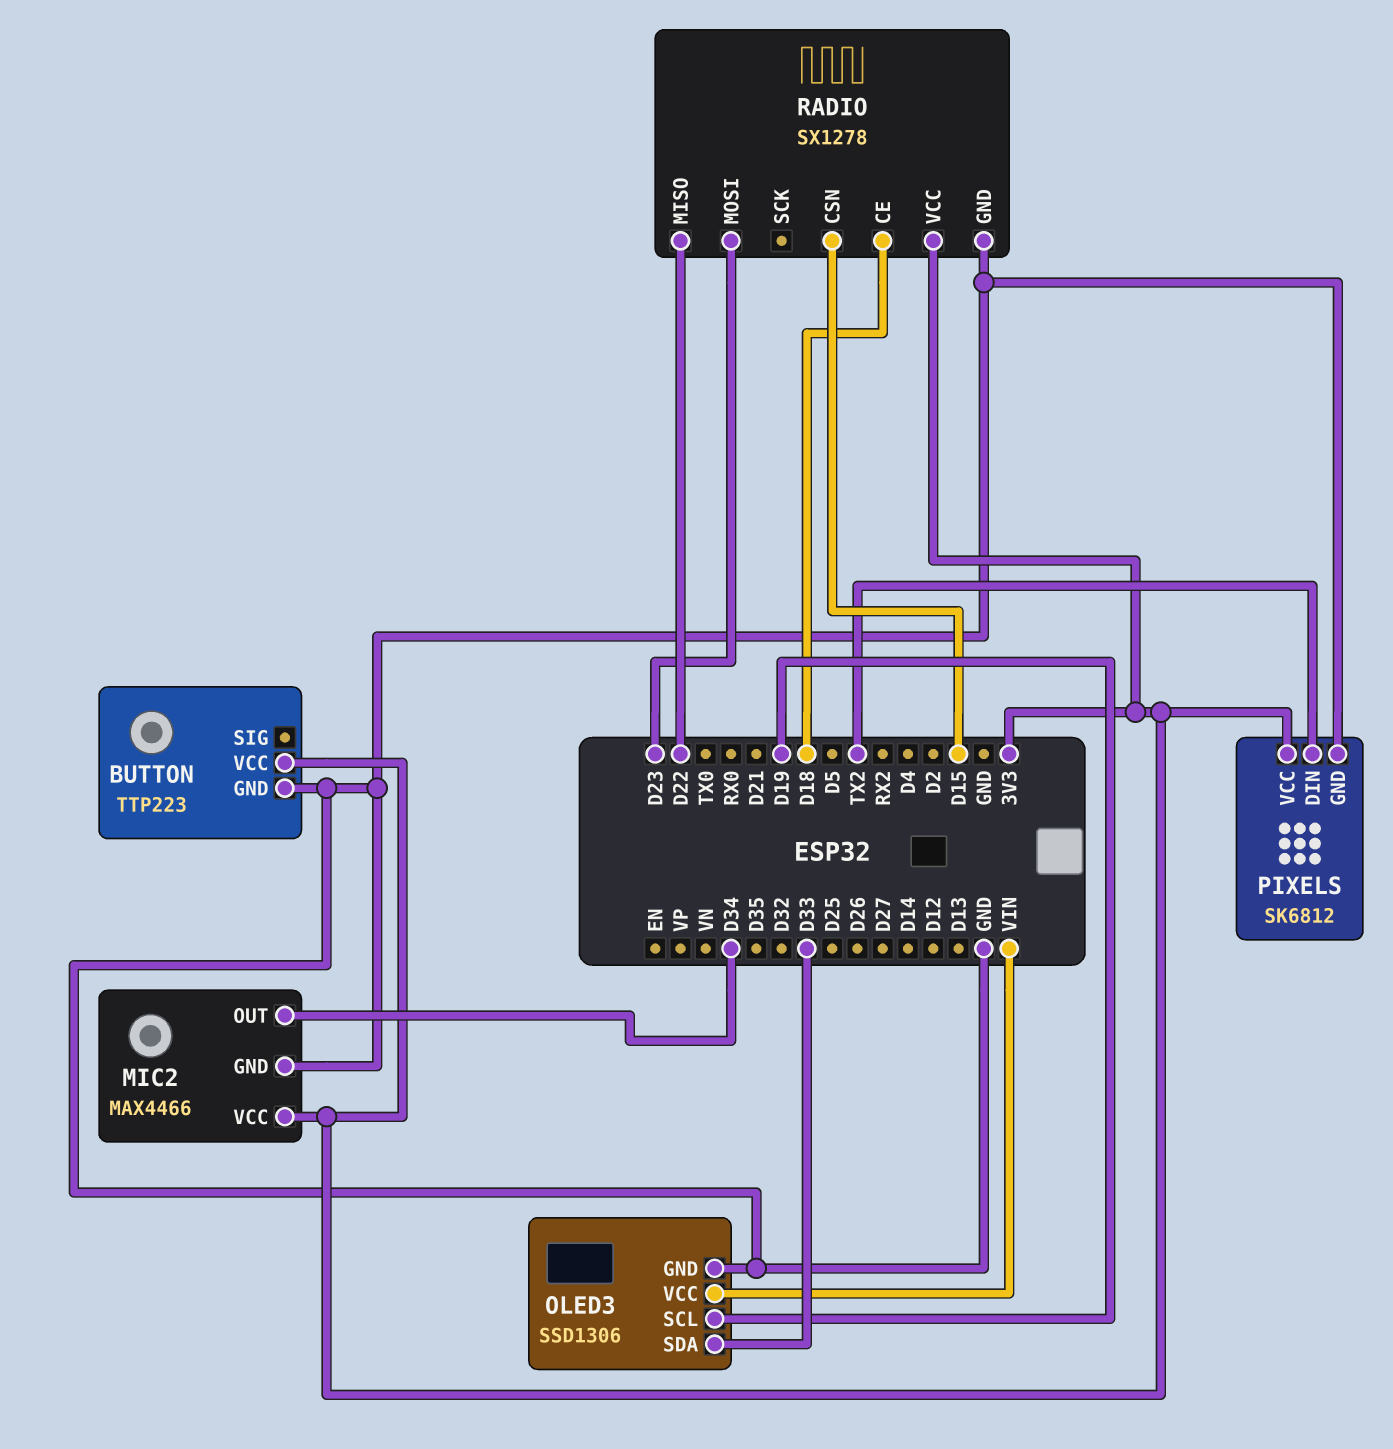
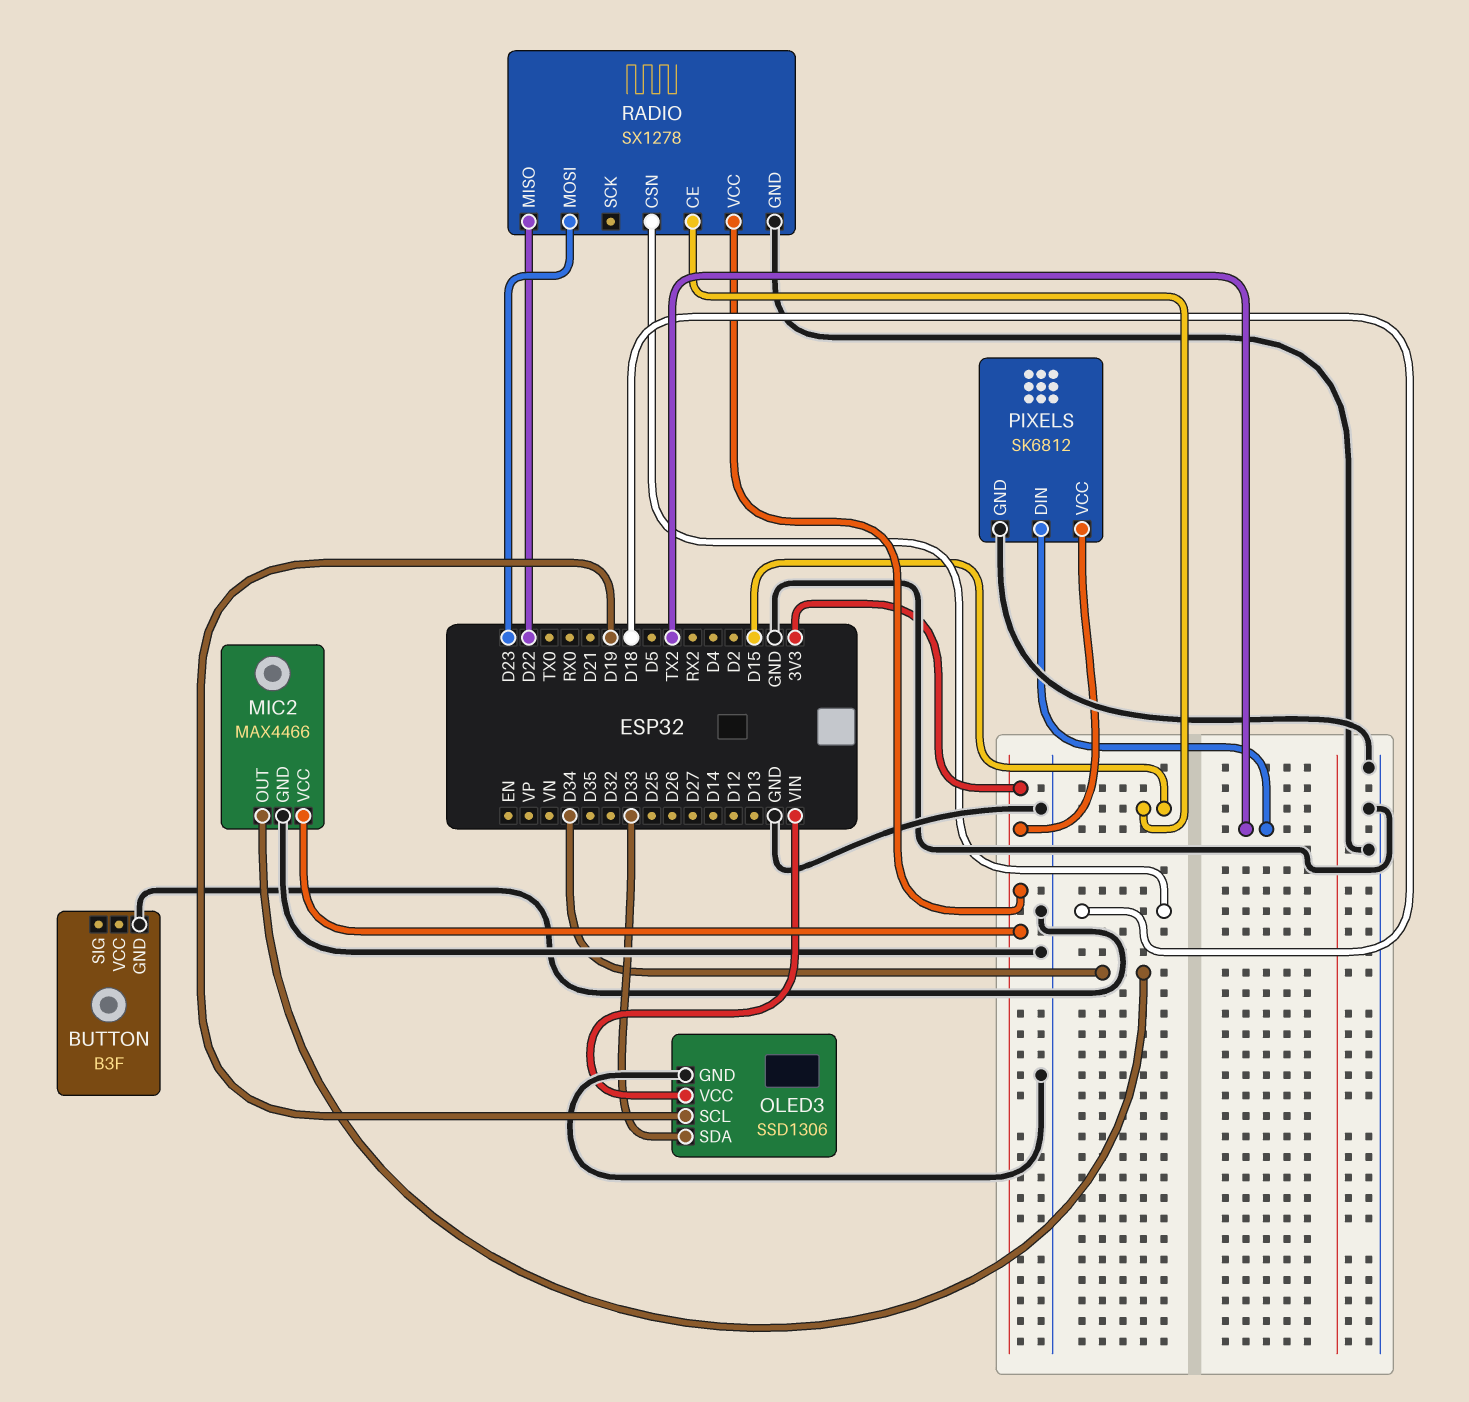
BUTTON: TTP223 -> B3F
BUTTON pin VCC: 3V3 -> none
RADIO pin CE: D18 -> D15
RADIO pin CSN: D15 -> D18

